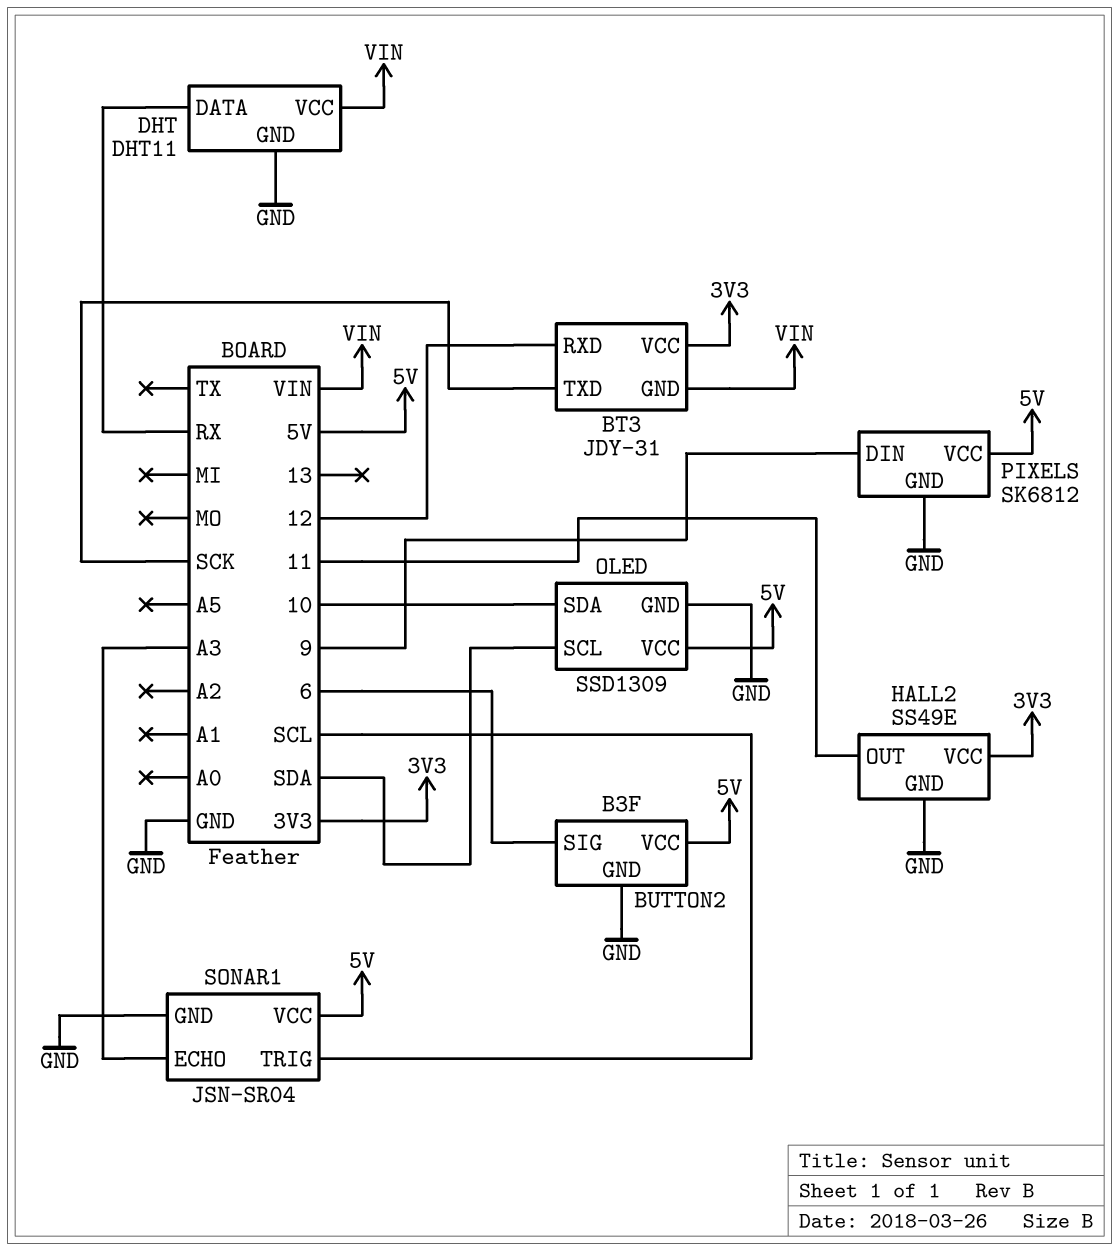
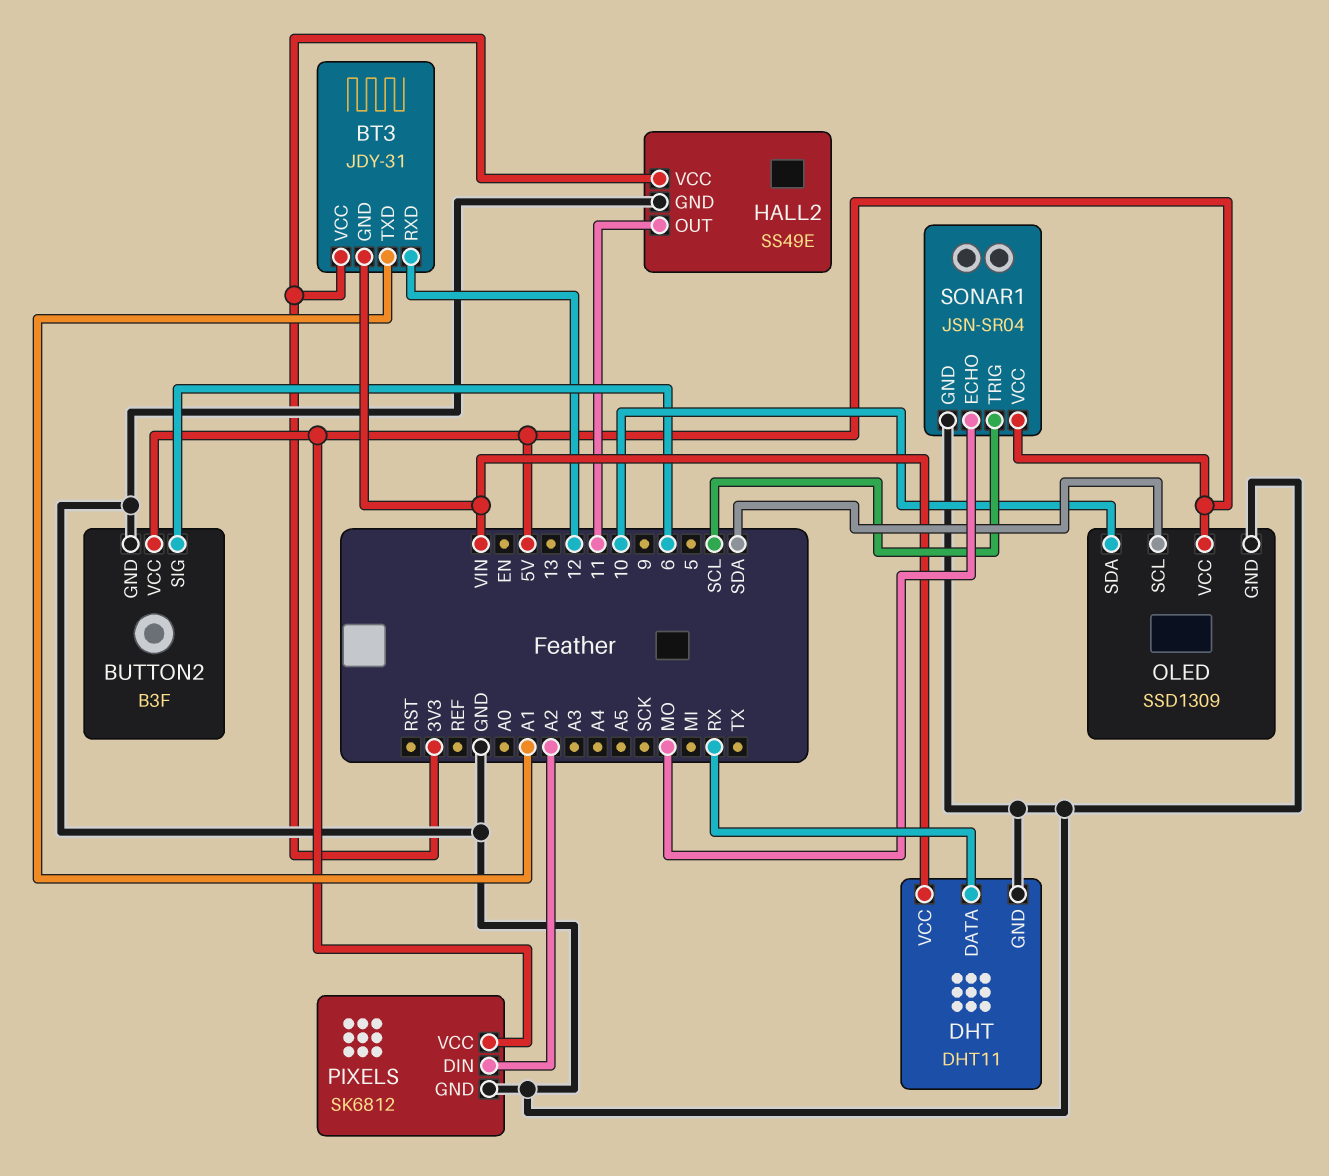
BT3 pin TXD: SCK -> A1
PIXELS pin DIN: 9 -> A2
SONAR1 pin ECHO: A3 -> MO

